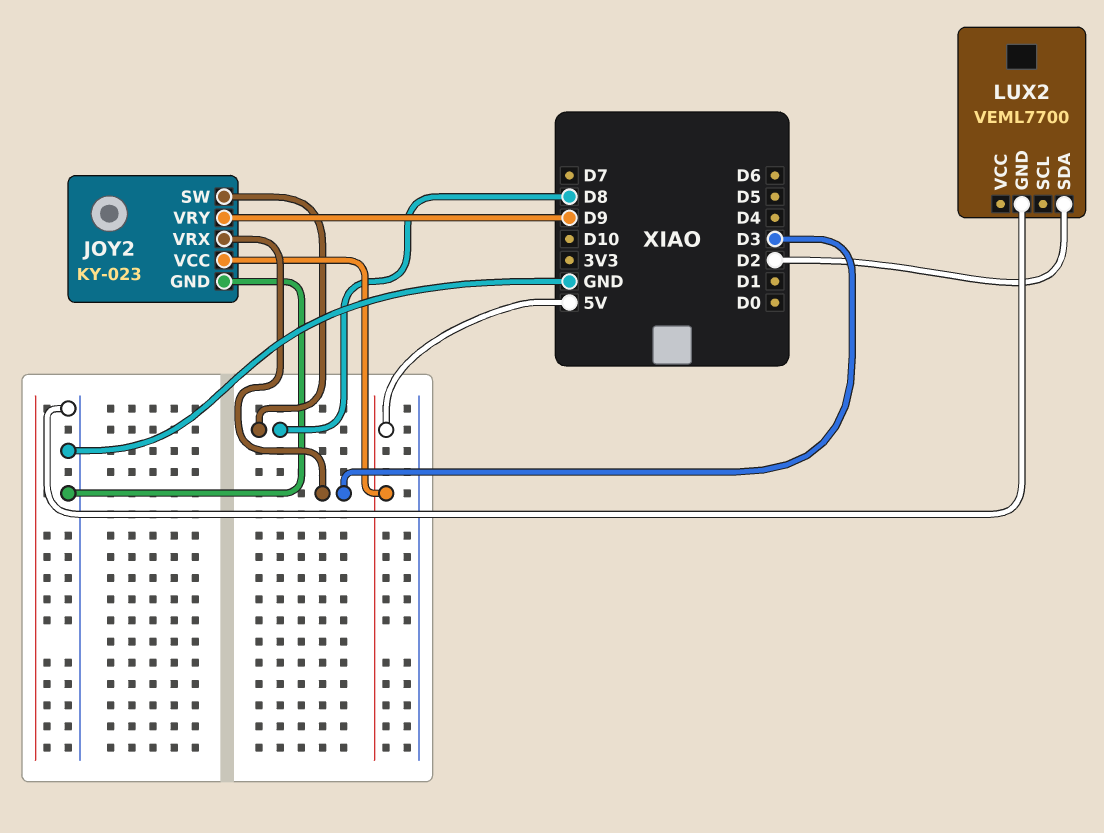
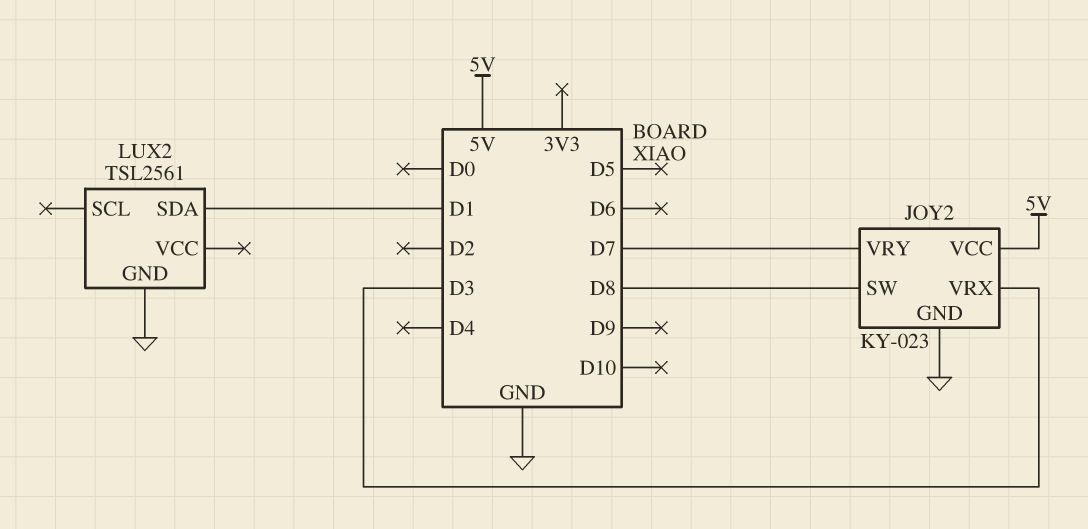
JOY2 pin VRY: D9 -> D7
LUX2: VEML7700 -> TSL2561
LUX2 pin SDA: D2 -> D1

